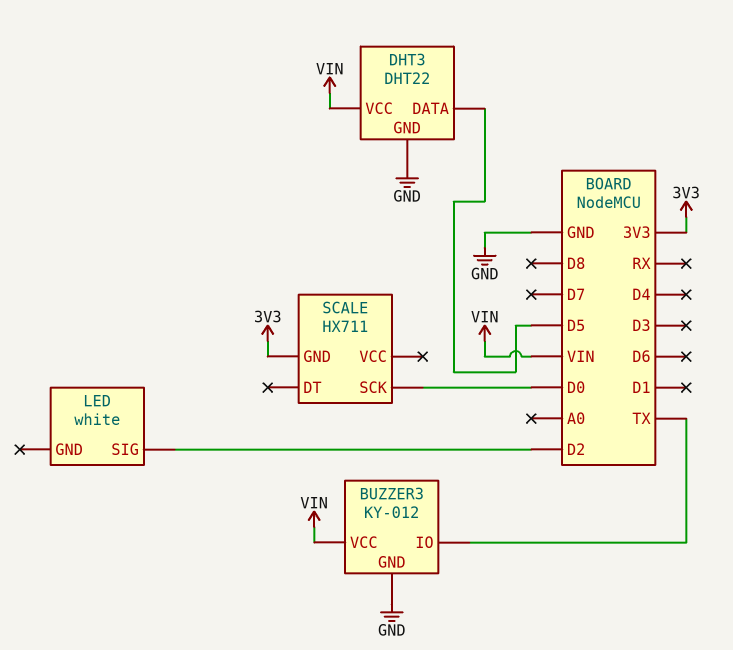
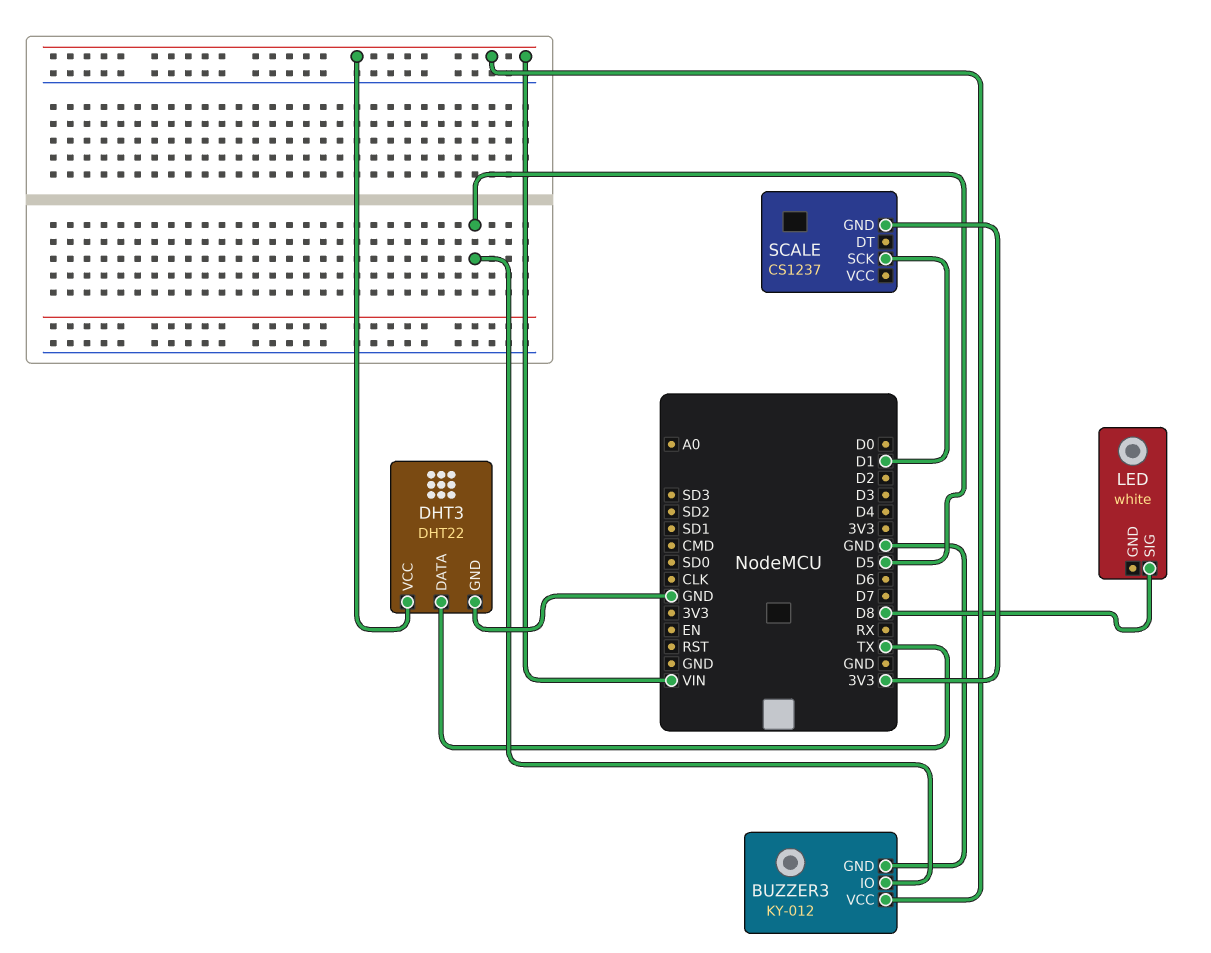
BUZZER3 pin IO: TX -> D5
DHT3 pin DATA: D5 -> TX
LED pin SIG: D2 -> D8
SCALE: HX711 -> CS1237
SCALE pin SCK: D0 -> D1

